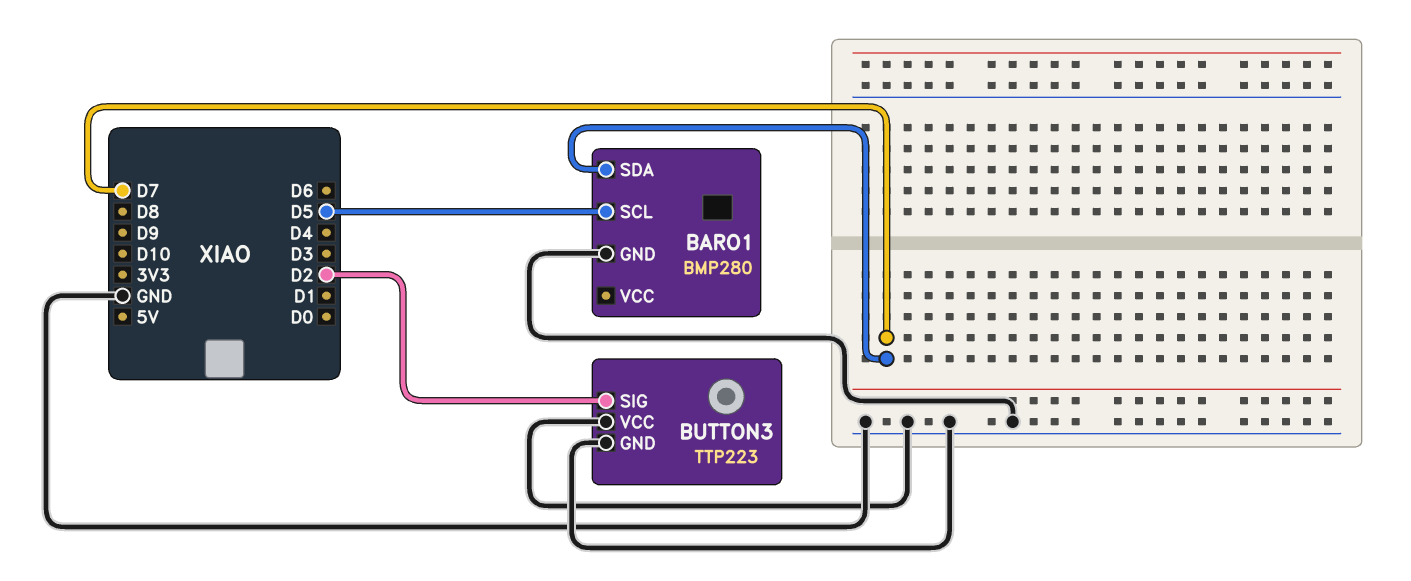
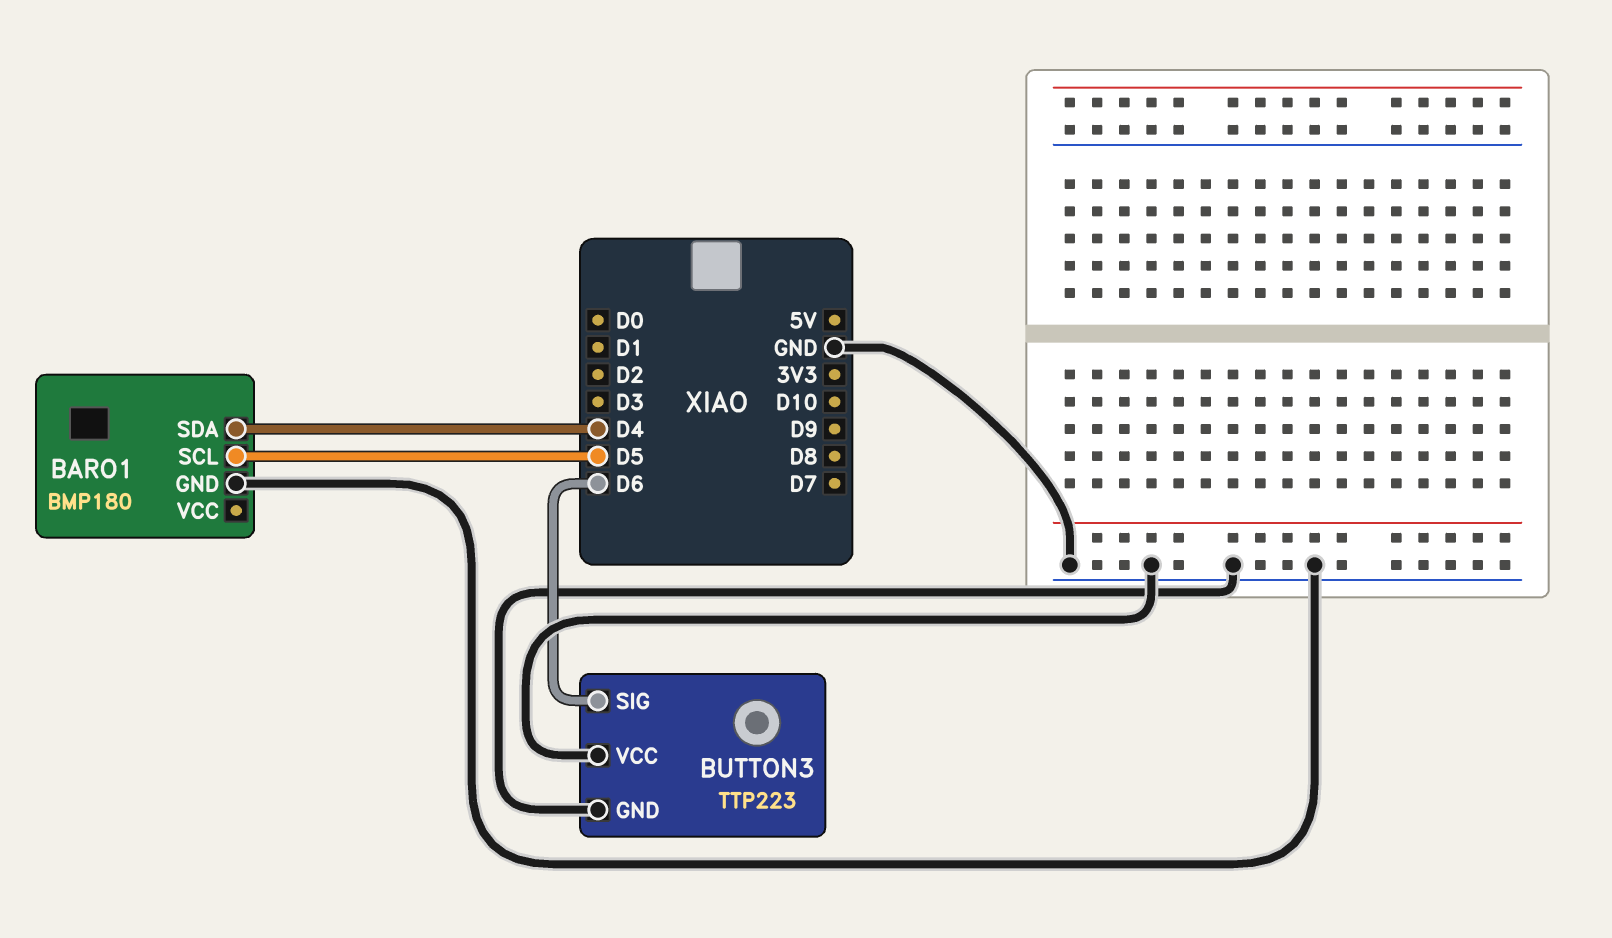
BARO1: BMP280 -> BMP180
BARO1 pin SDA: D7 -> D4
BUTTON3 pin SIG: D2 -> D6

